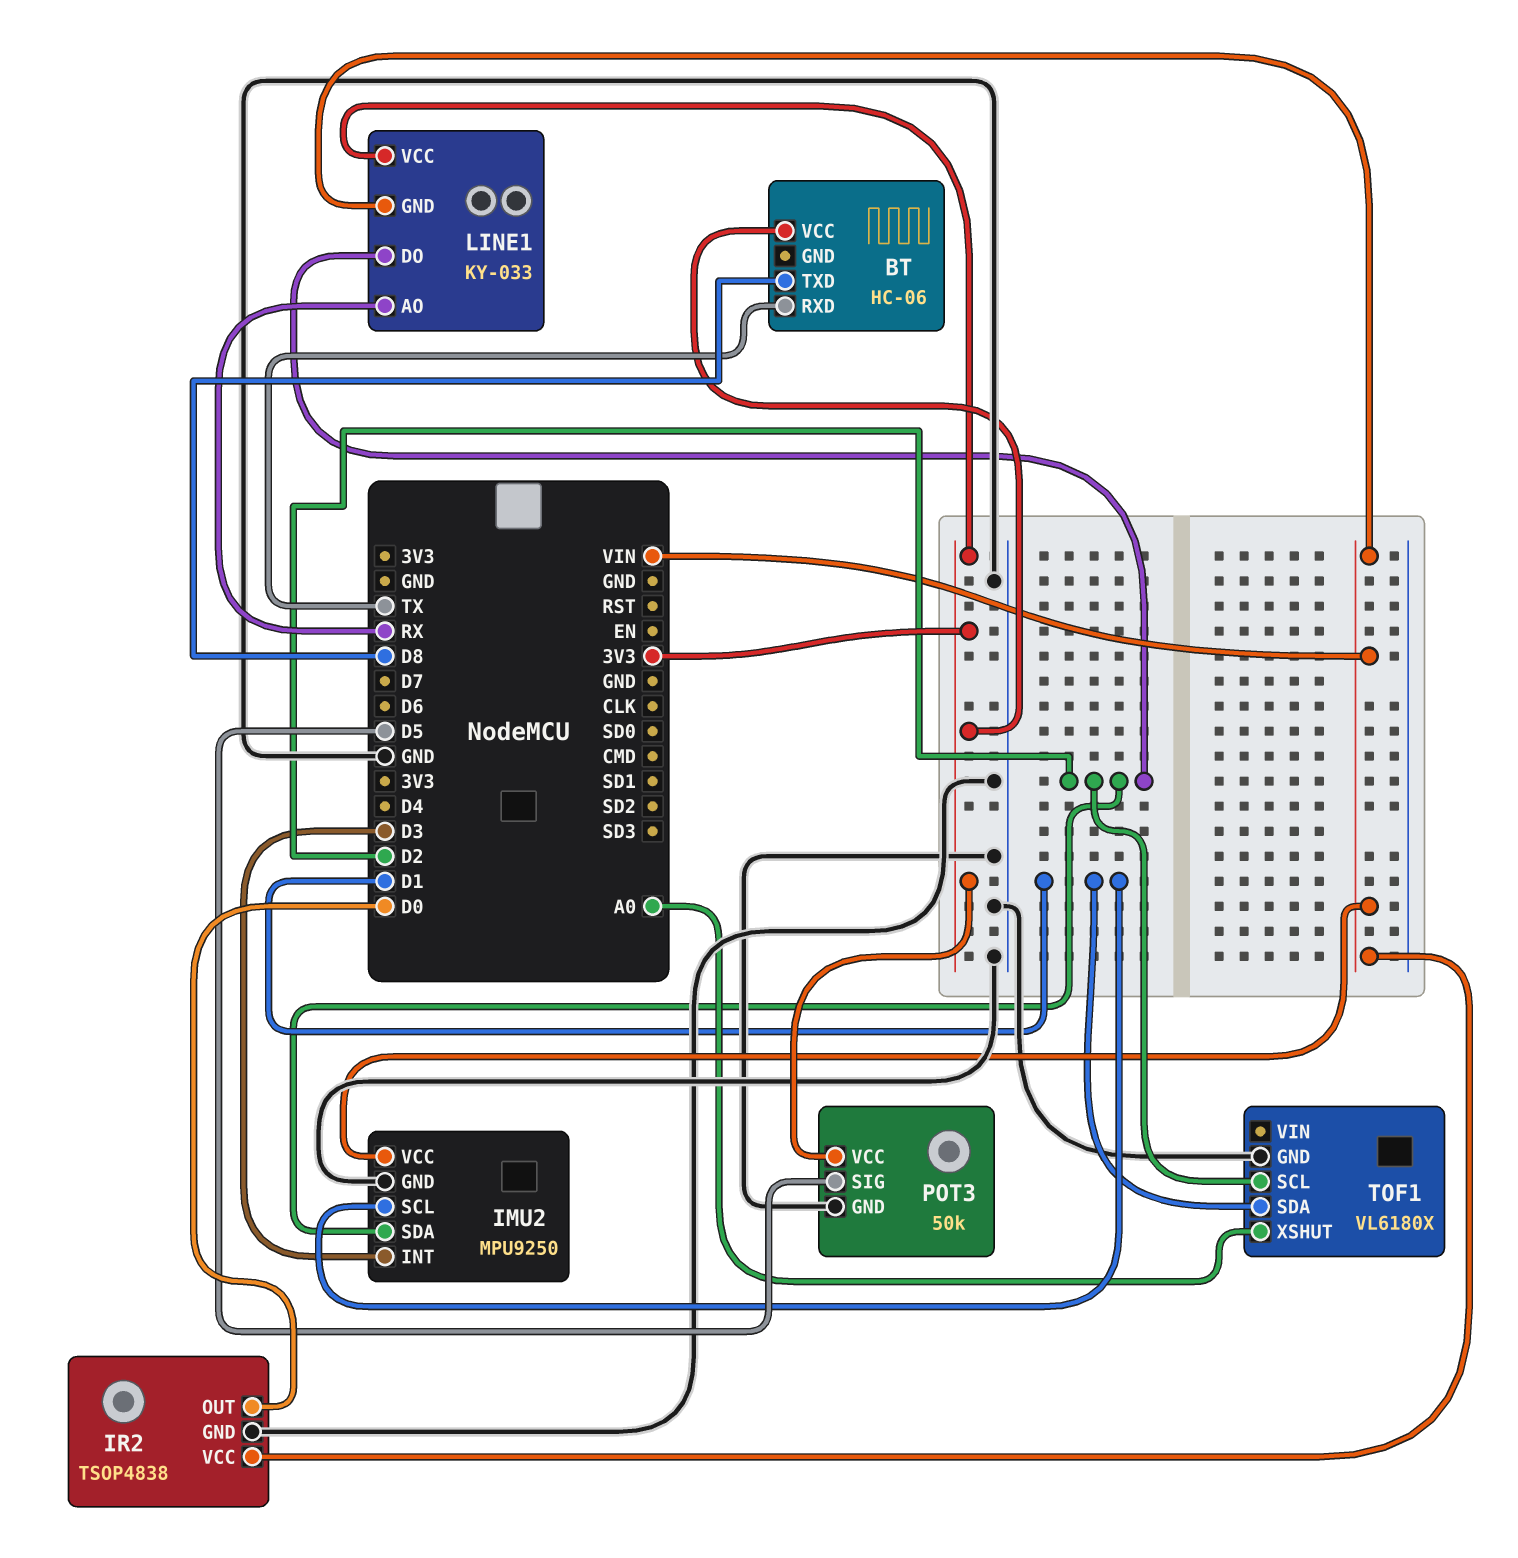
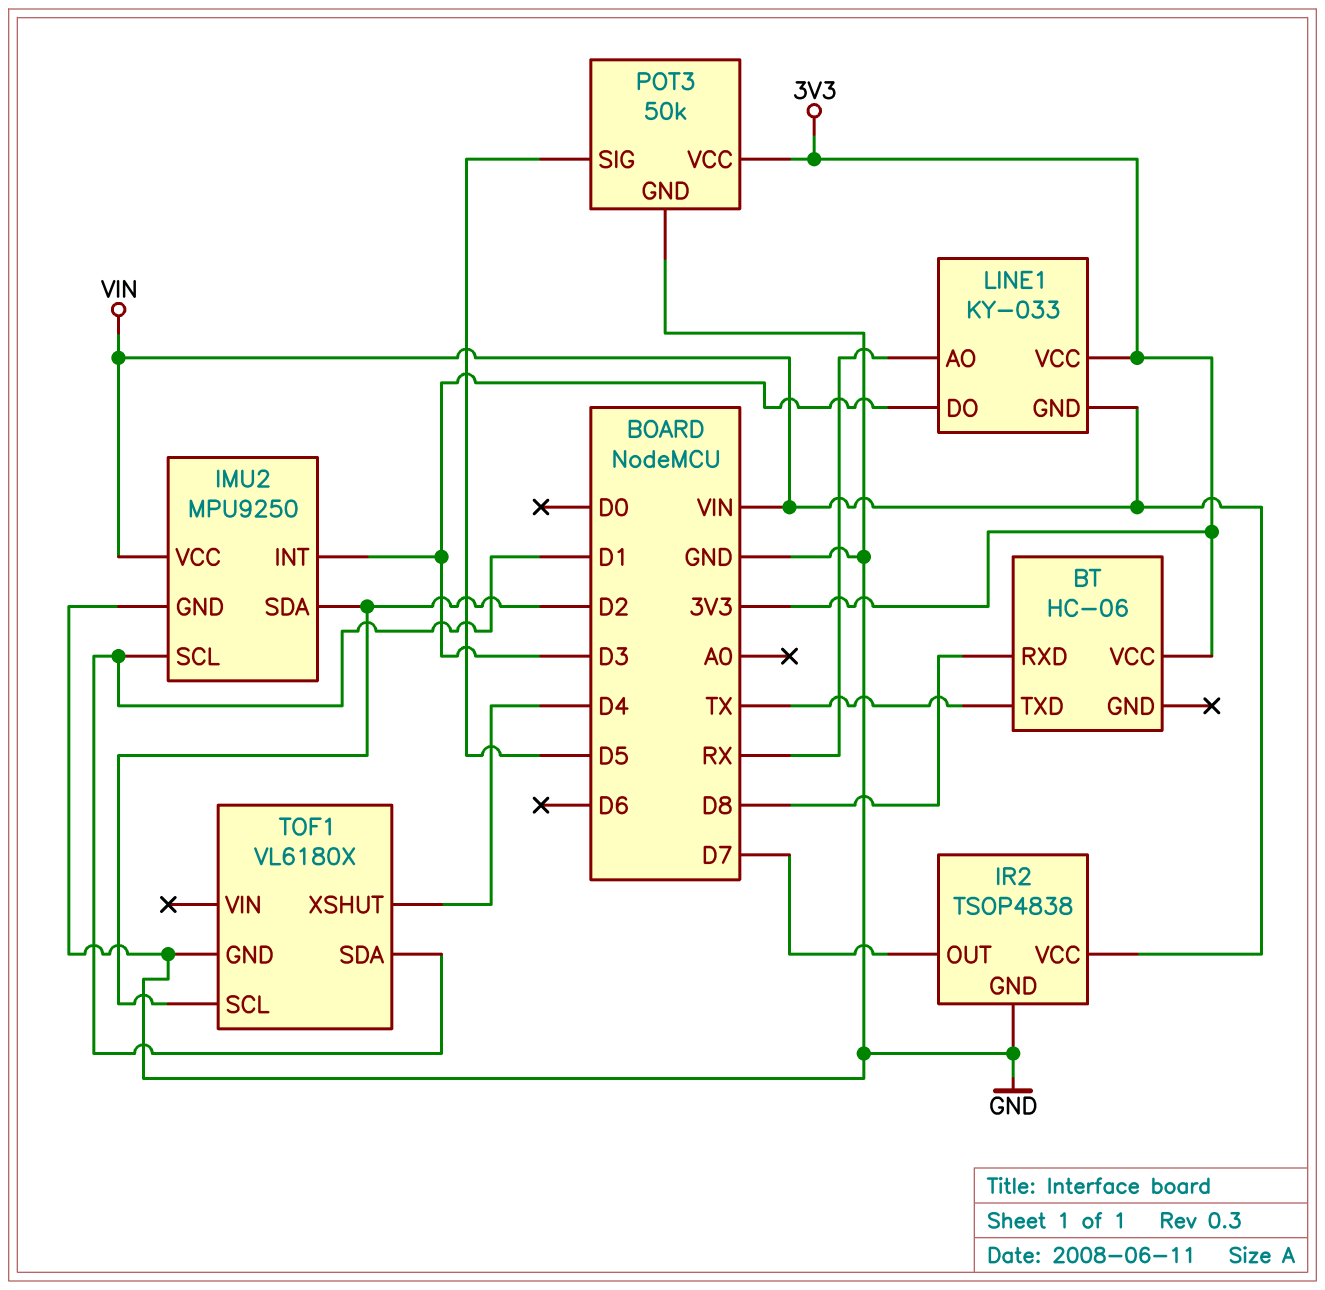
BT pin RXD: TX -> D8
BT pin TXD: D8 -> TX
IR2 pin OUT: D0 -> D7
LINE1 pin DO: D2 -> D3
TOF1 pin XSHUT: A0 -> D4

